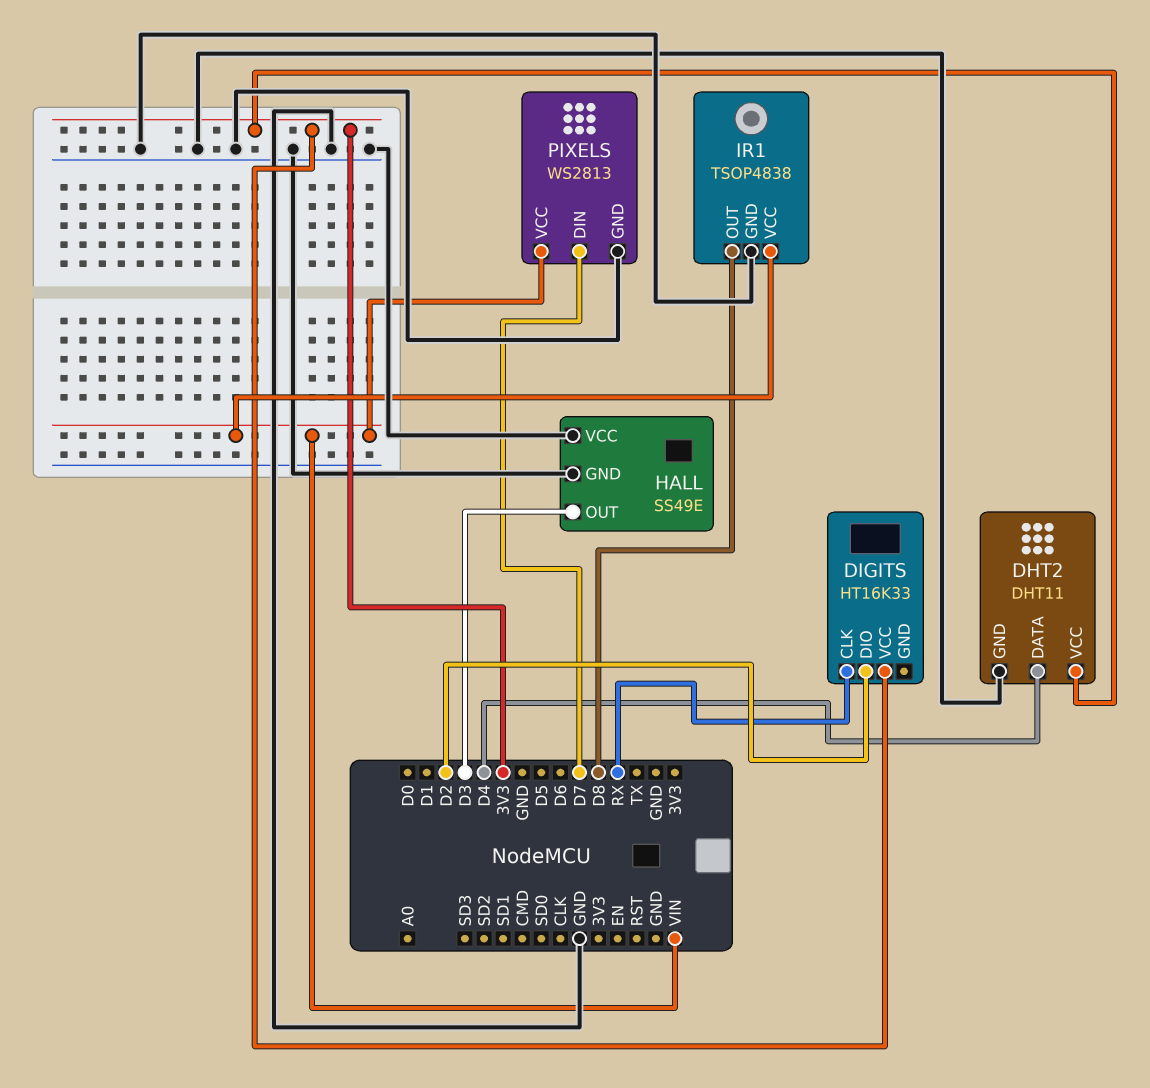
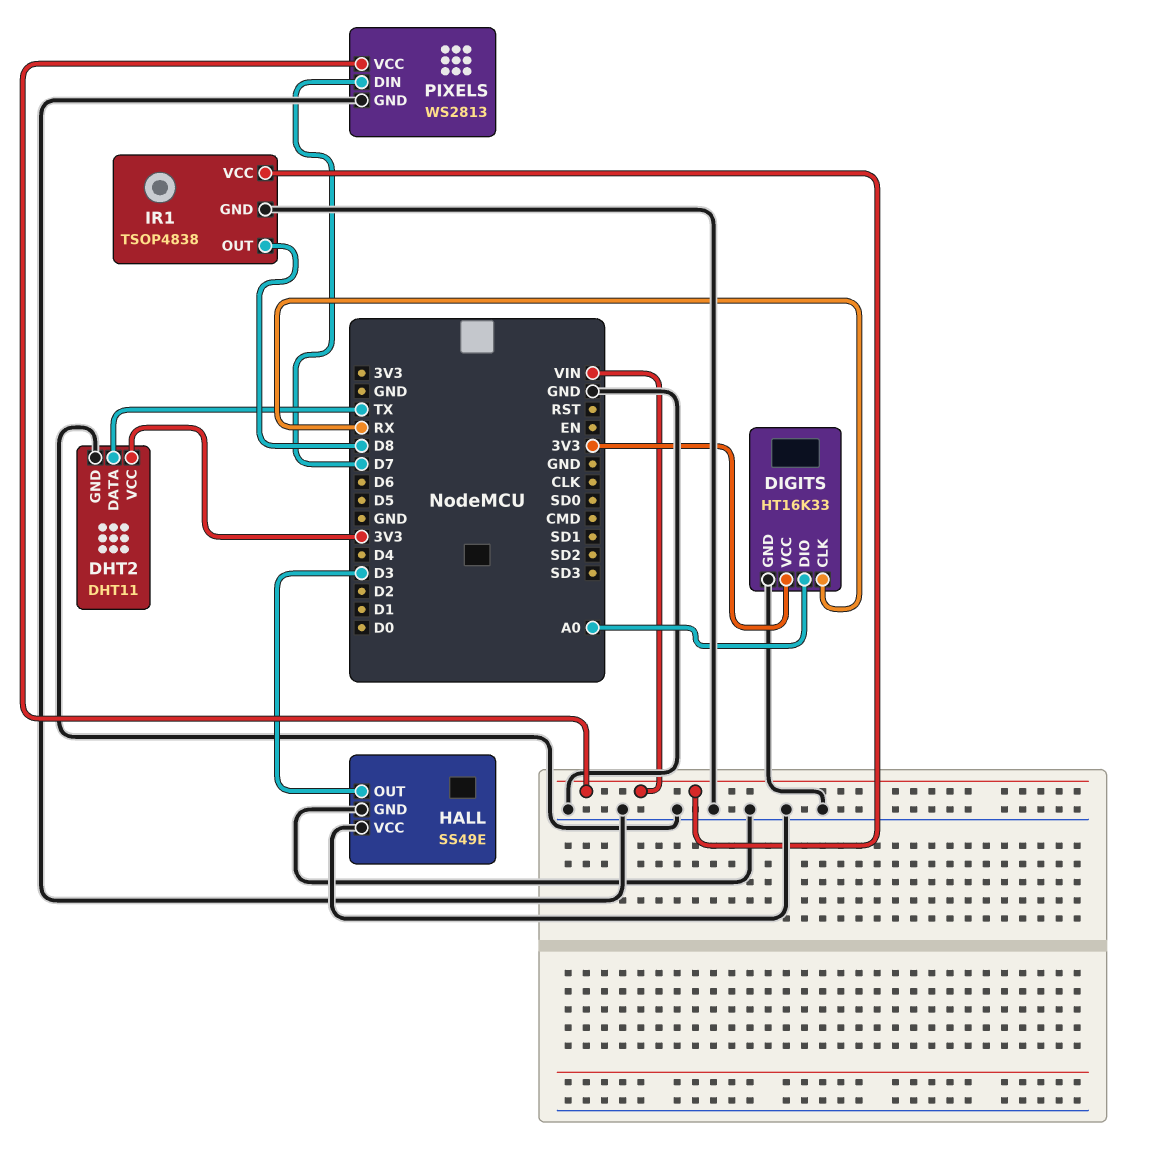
DHT2 pin DATA: D4 -> TX
DIGITS pin DIO: D2 -> A0
DIGITS pin GND: none -> GND

